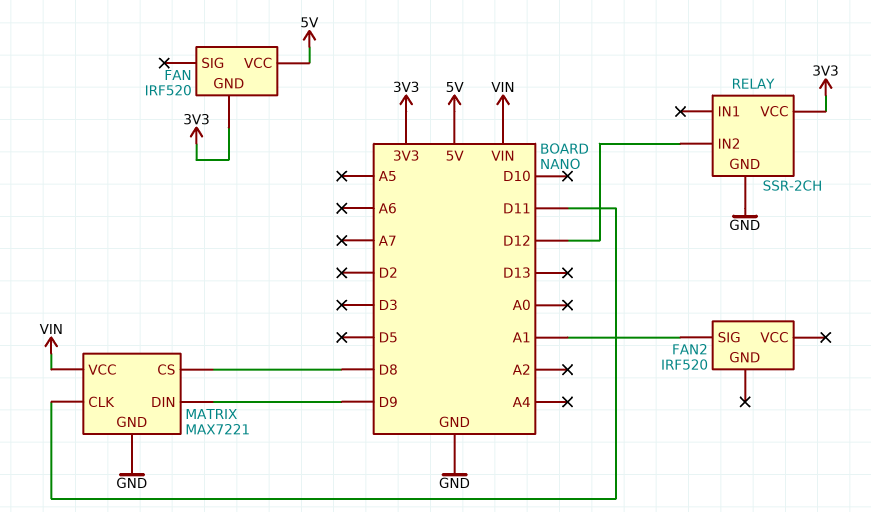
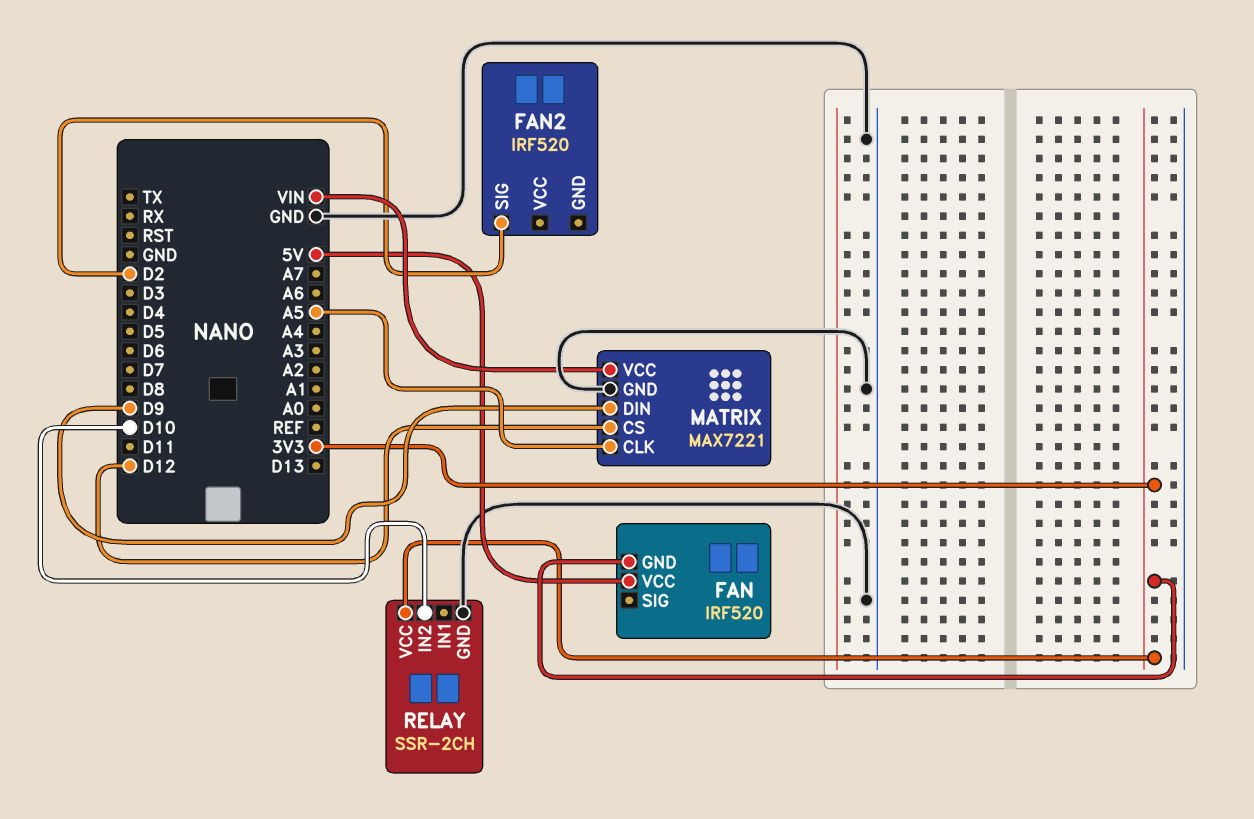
FAN2 pin SIG: A1 -> D2
MATRIX pin CLK: D11 -> A5
MATRIX pin CS: D8 -> D12
RELAY pin IN2: D12 -> D10

